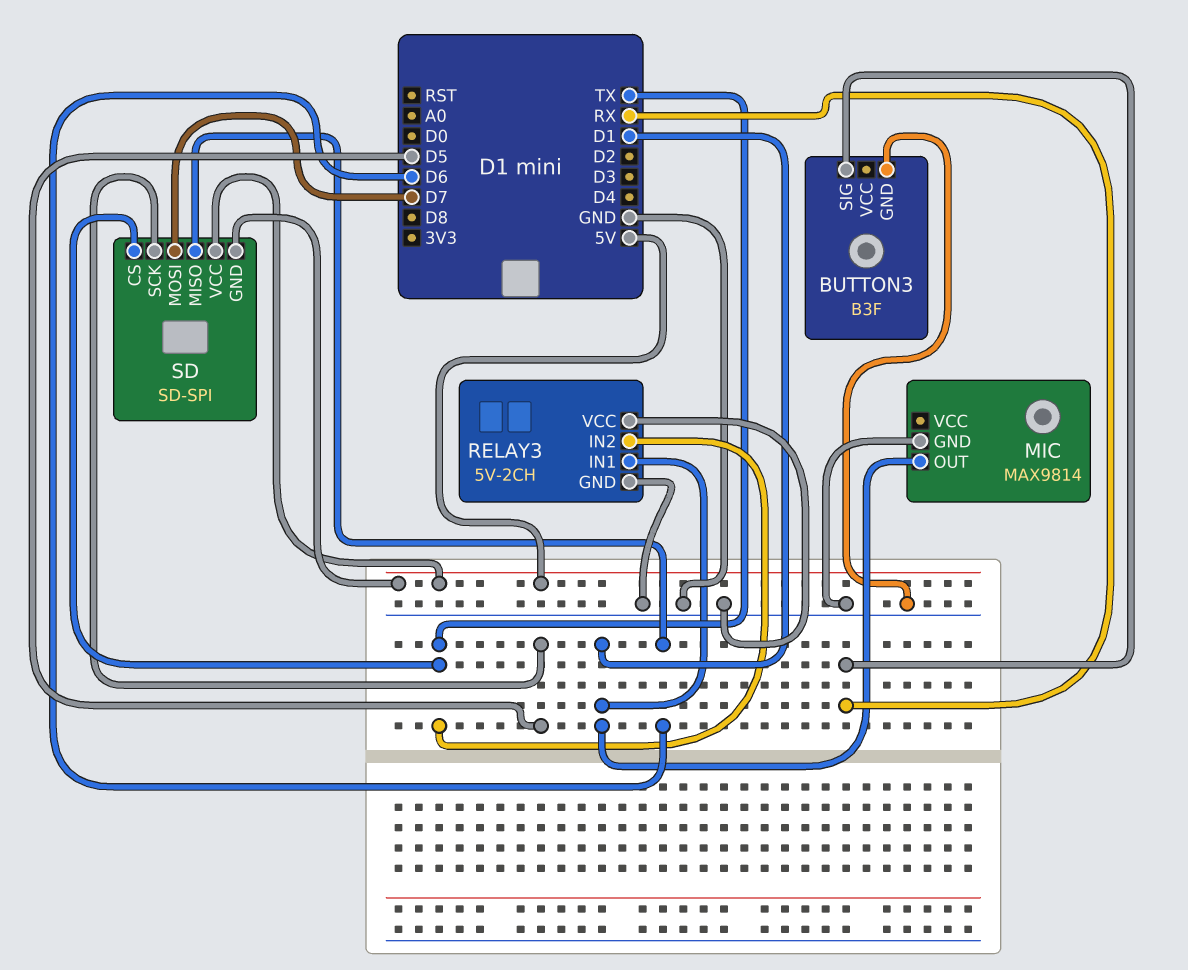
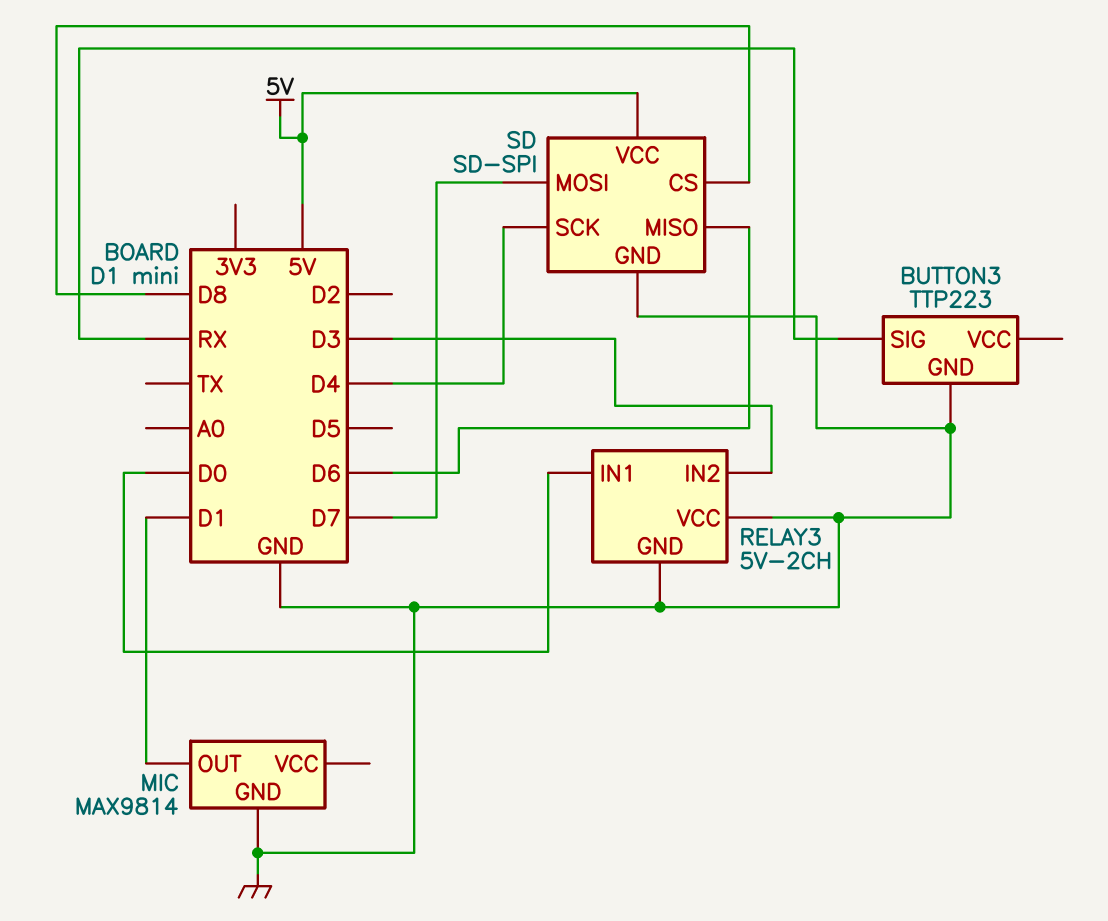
BUTTON3: B3F -> TTP223
RELAY3 pin IN1: D1 -> D0
RELAY3 pin IN2: TX -> D3
SD pin CS: TX -> D8
SD pin GND: 5V -> GND
SD pin SCK: D5 -> D4

